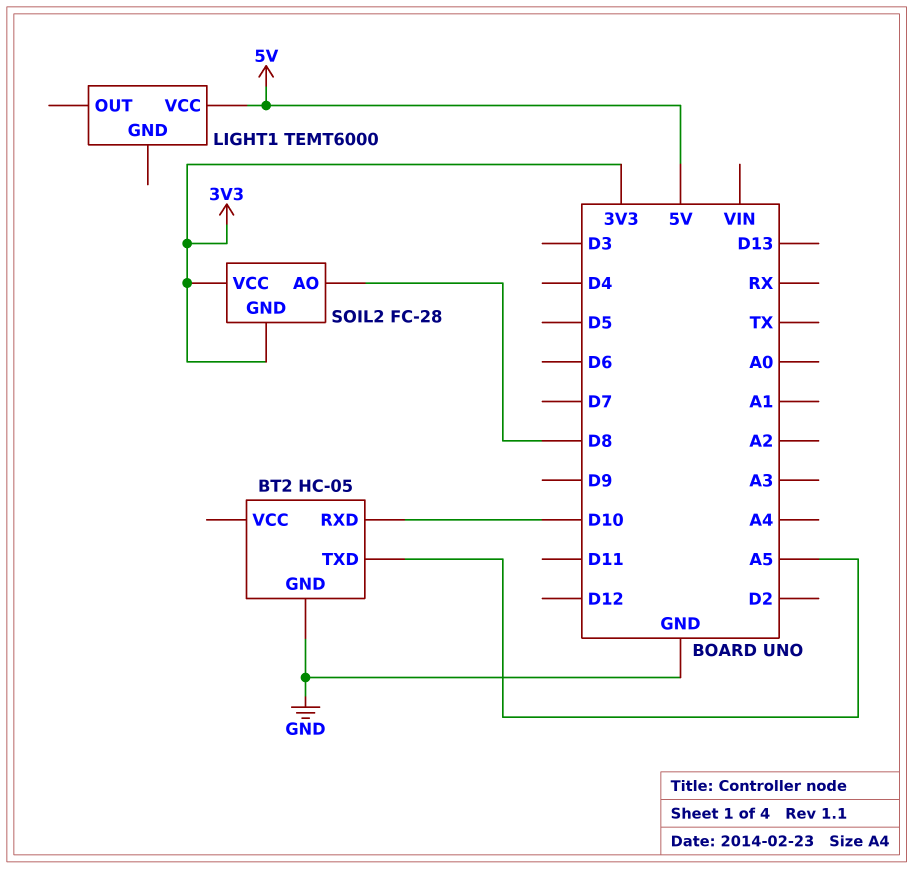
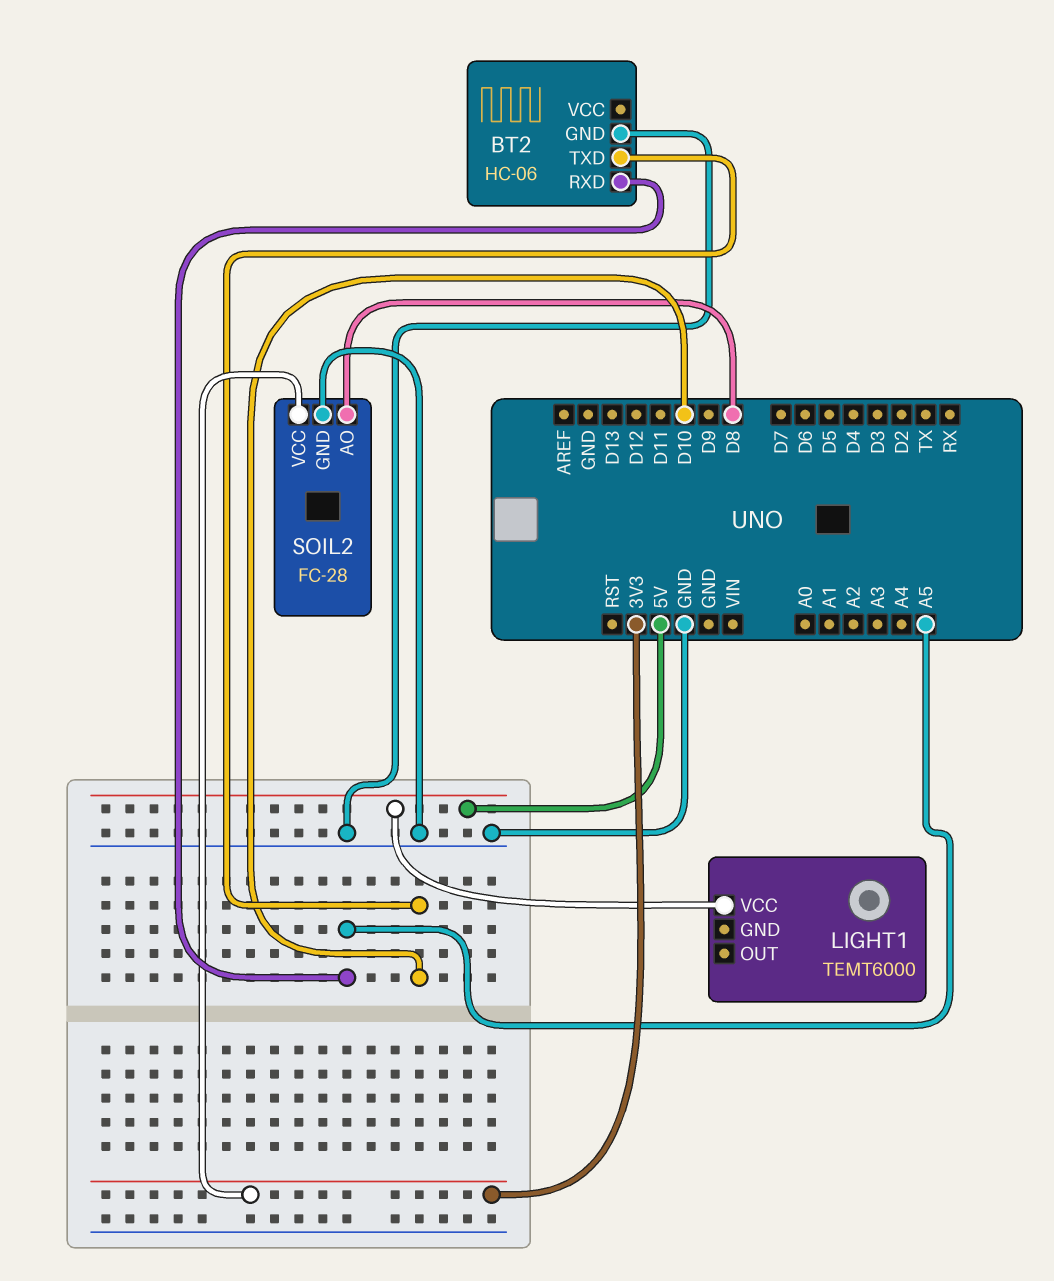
BT2: HC-05 -> HC-06
BT2 pin RXD: D10 -> A5
BT2 pin TXD: A5 -> D10
SOIL2 pin GND: 3V3 -> GND

